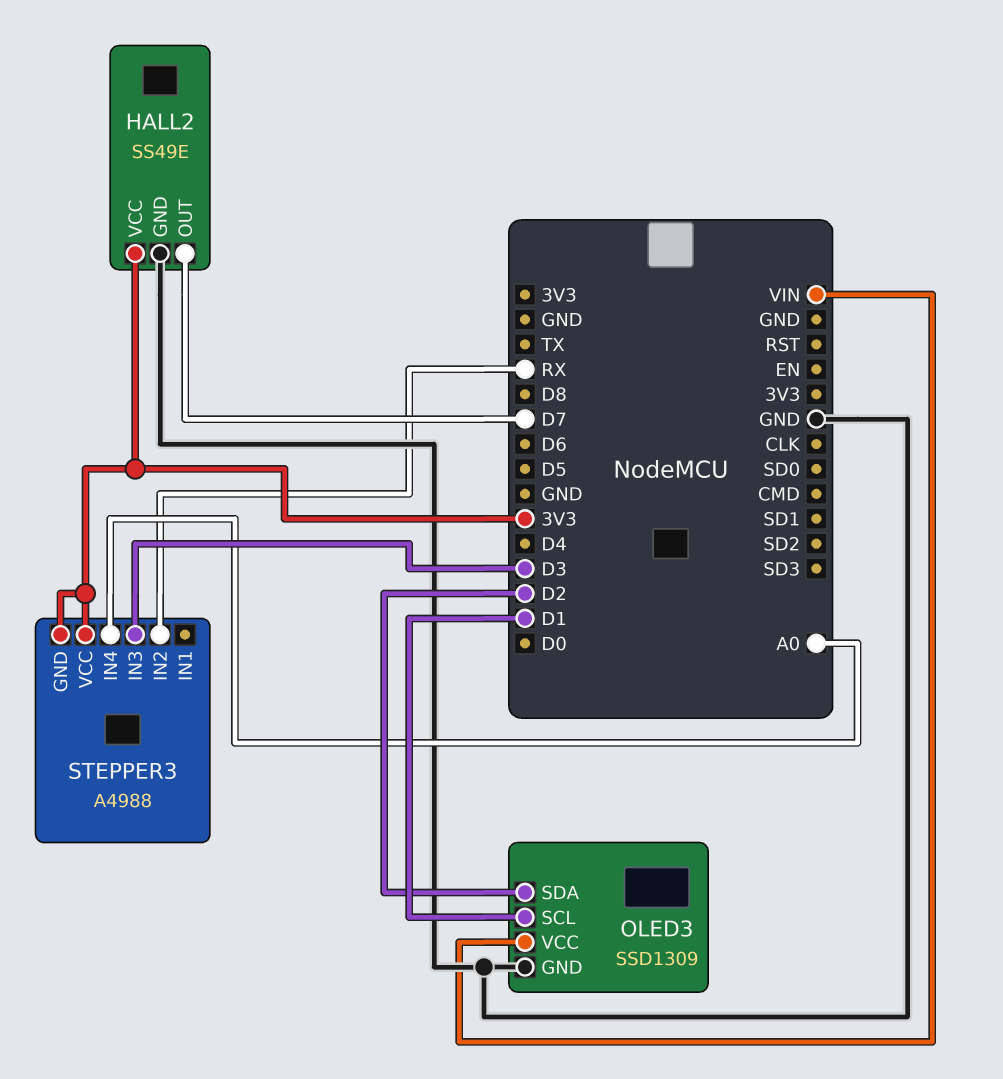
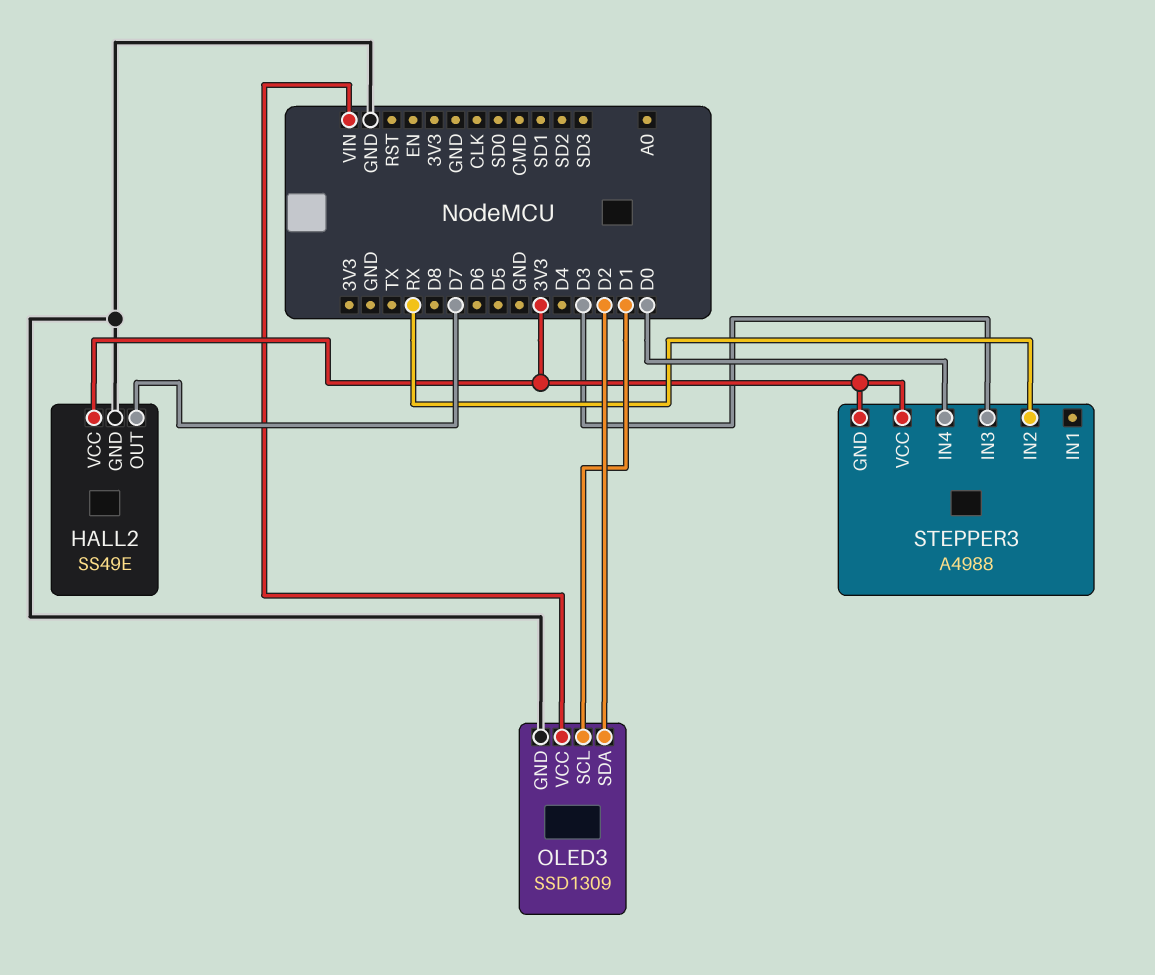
STEPPER3 pin IN4: A0 -> D0

